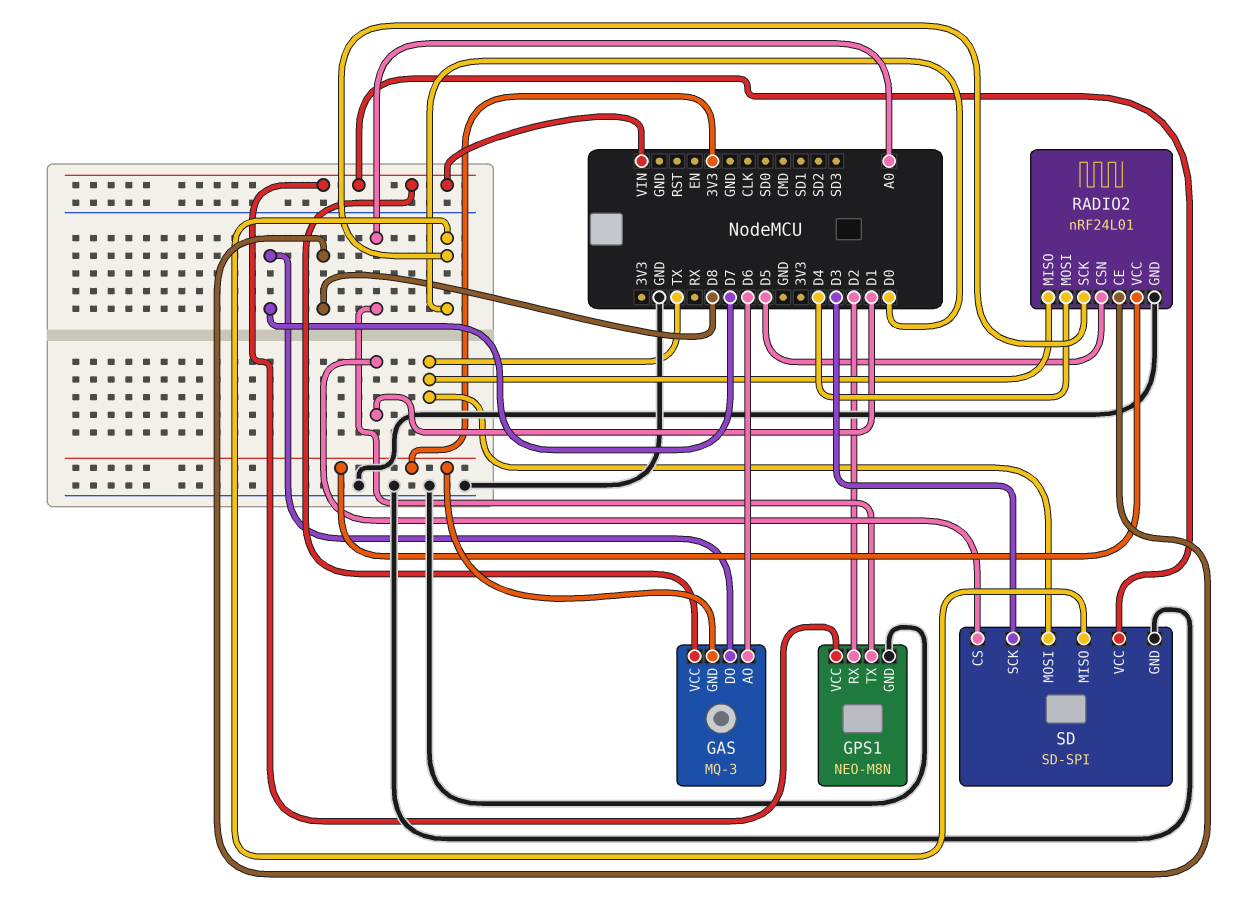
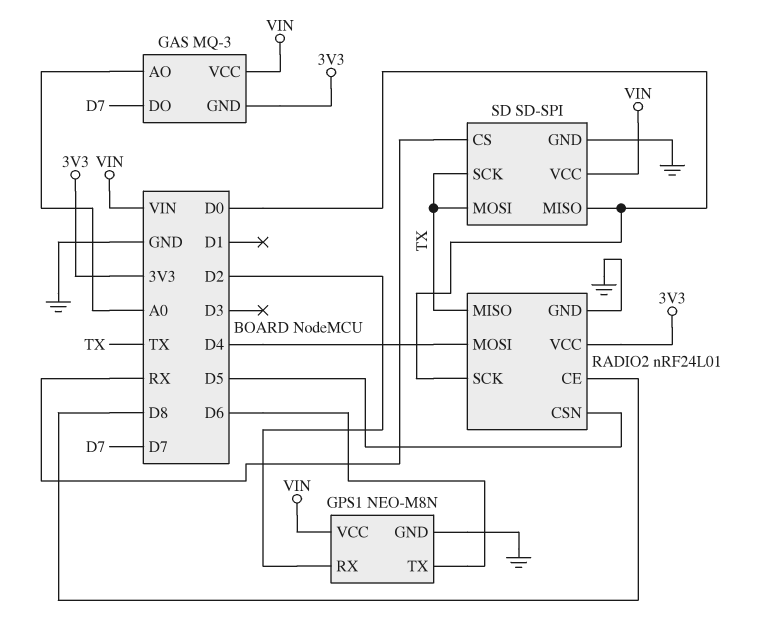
GAS pin AO: D6 -> A0
GPS1 pin TX: A0 -> D6
SD pin CS: D1 -> RX
SD pin SCK: D3 -> TX

